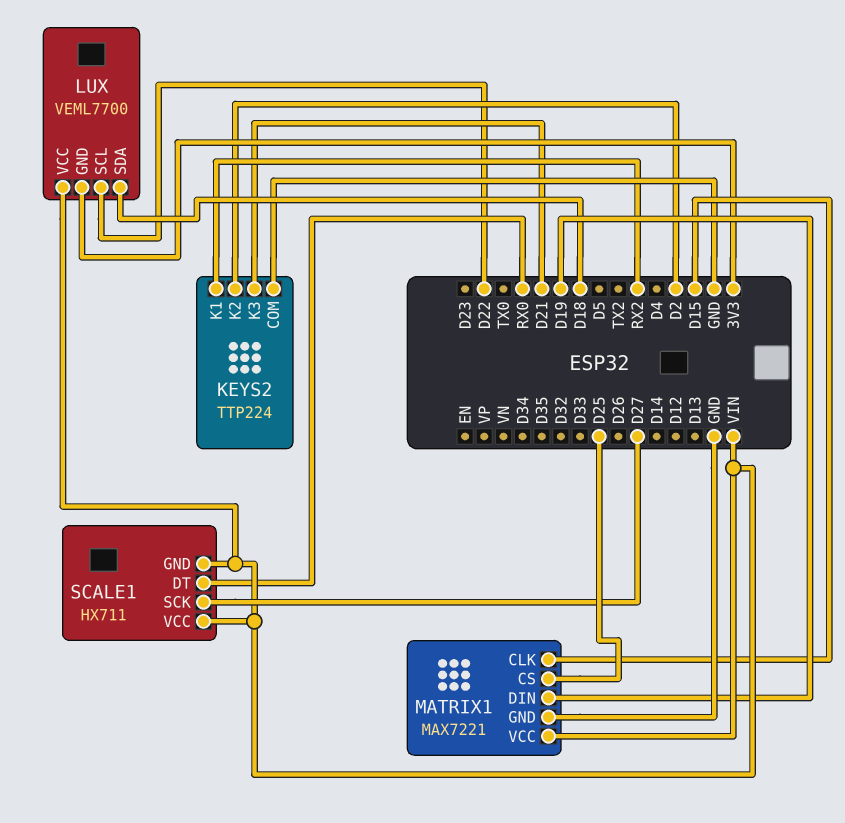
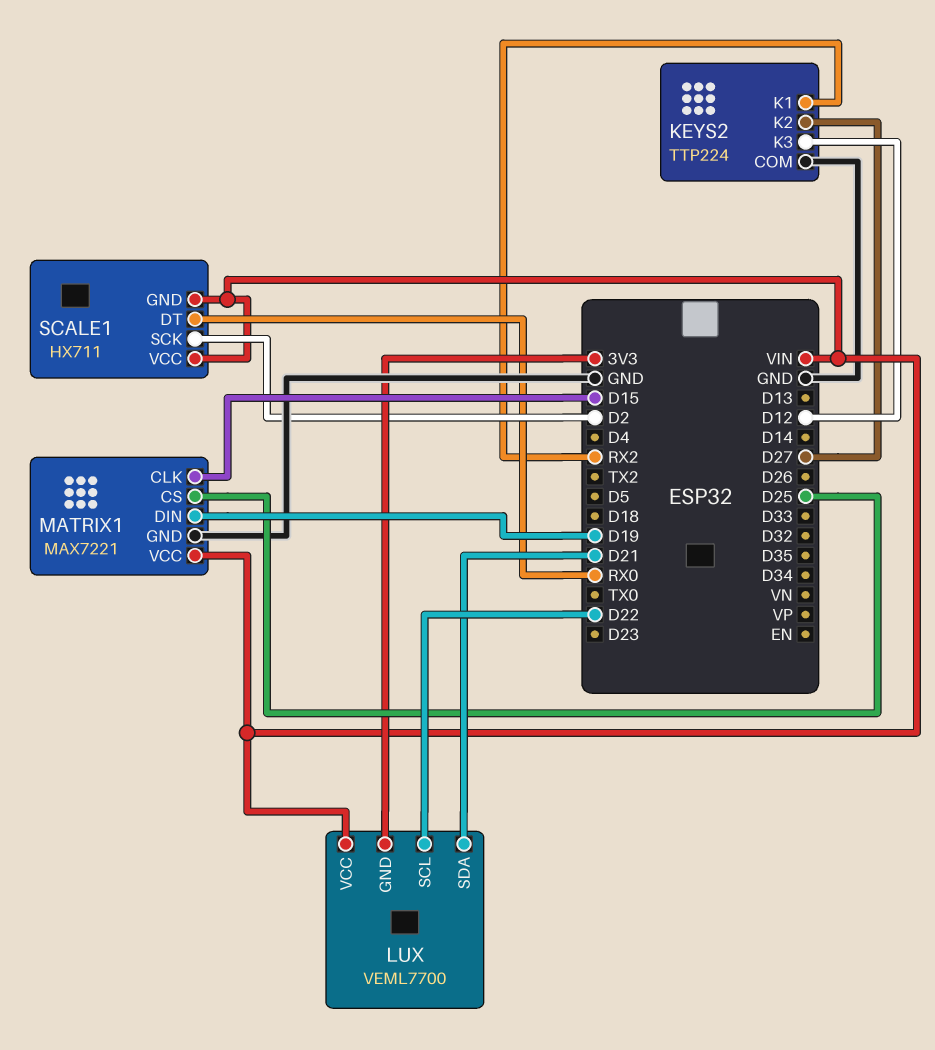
KEYS2 pin K2: D2 -> D27
KEYS2 pin K3: D21 -> D12
LUX pin SDA: D18 -> D21
SCALE1 pin SCK: D27 -> D2

